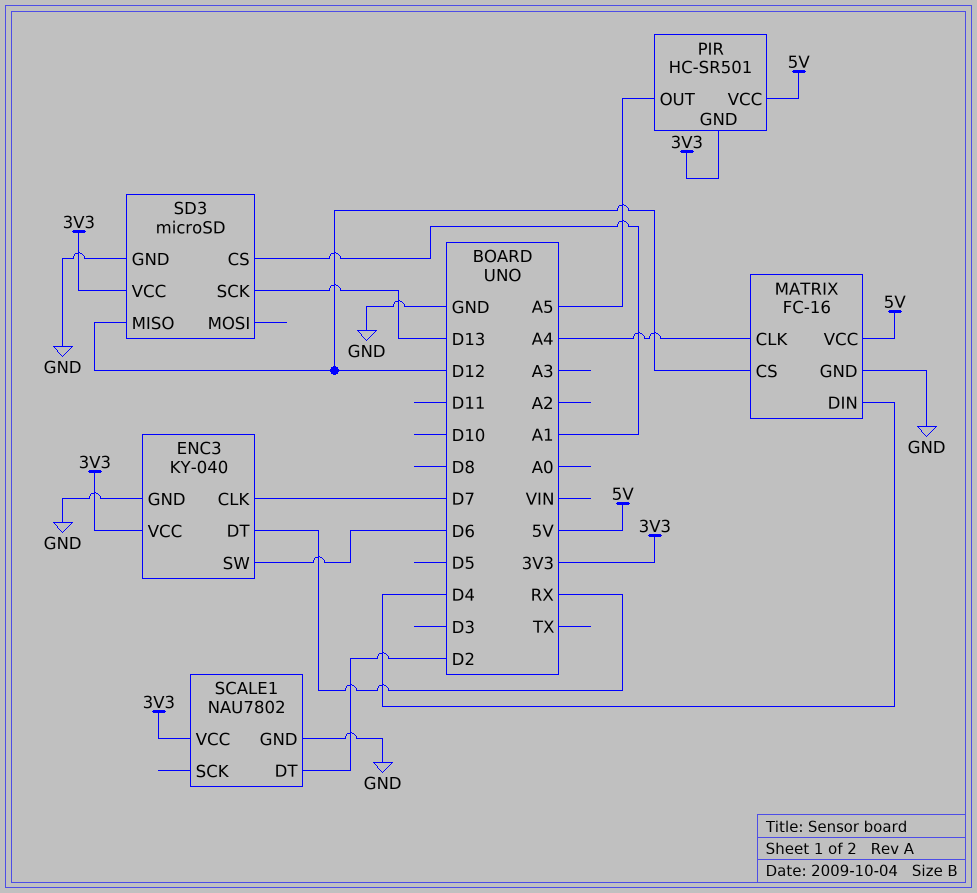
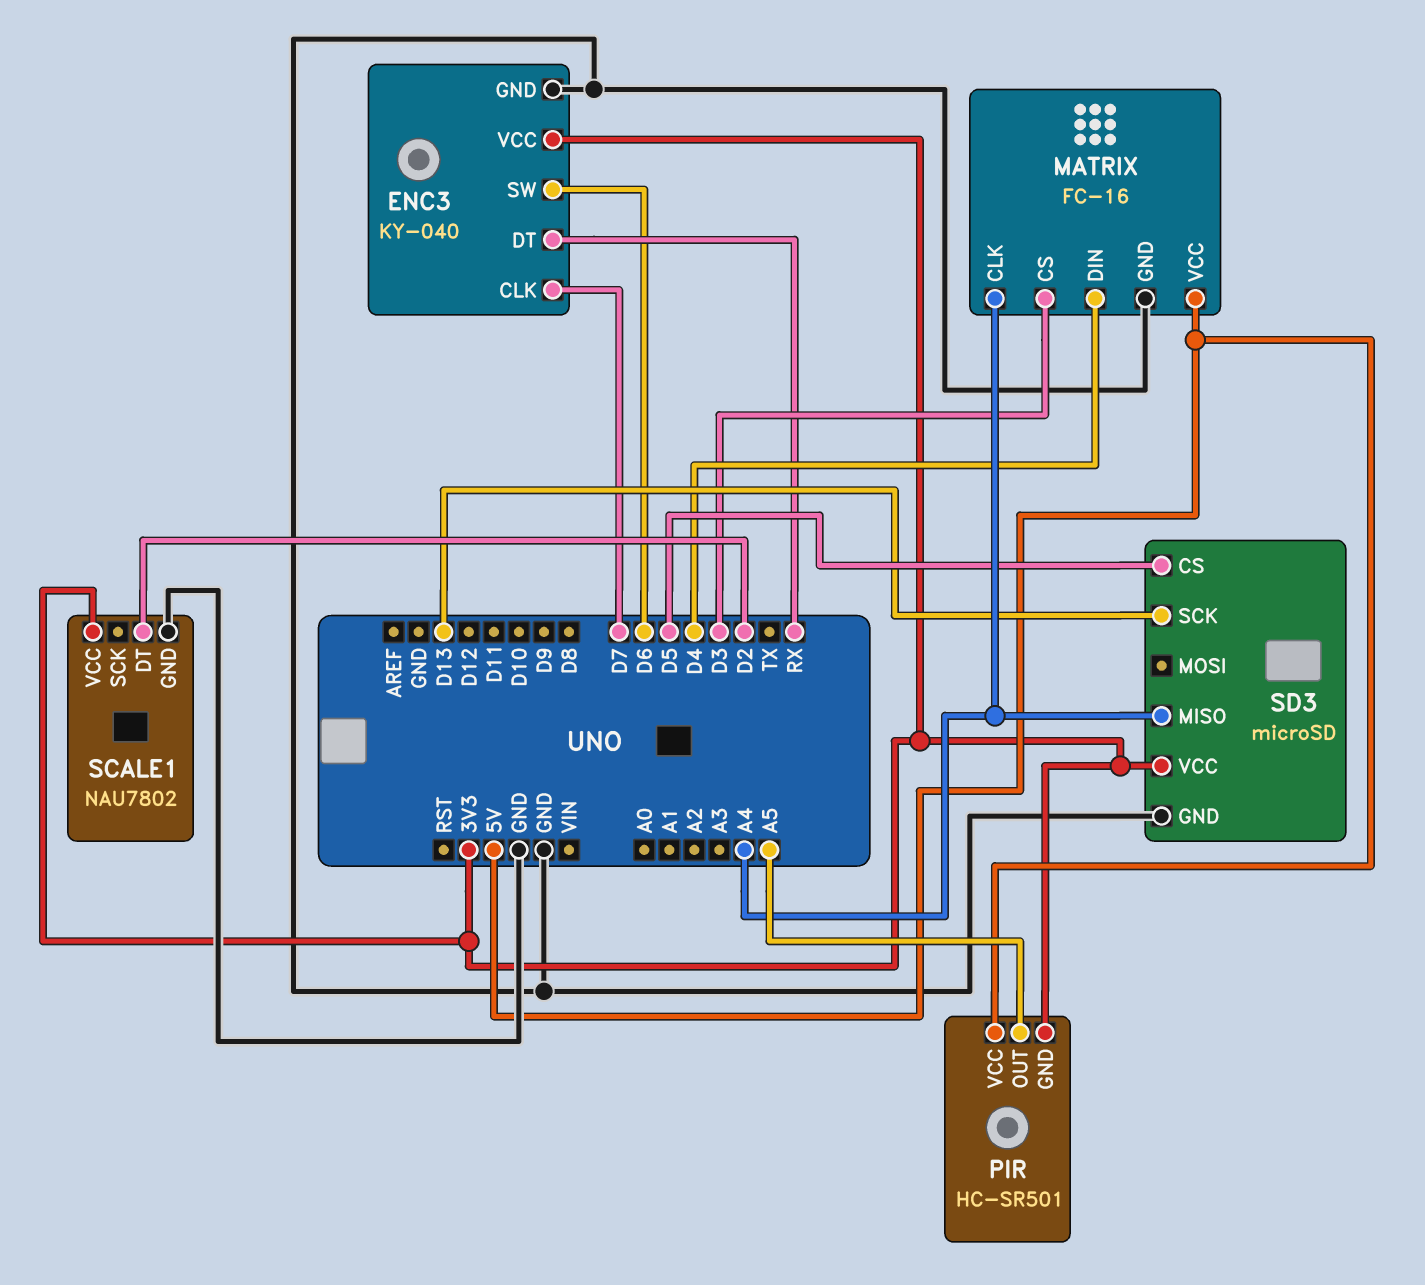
MATRIX pin CS: D12 -> D3
SD3 pin CS: A1 -> D5
SD3 pin MISO: D12 -> A4

